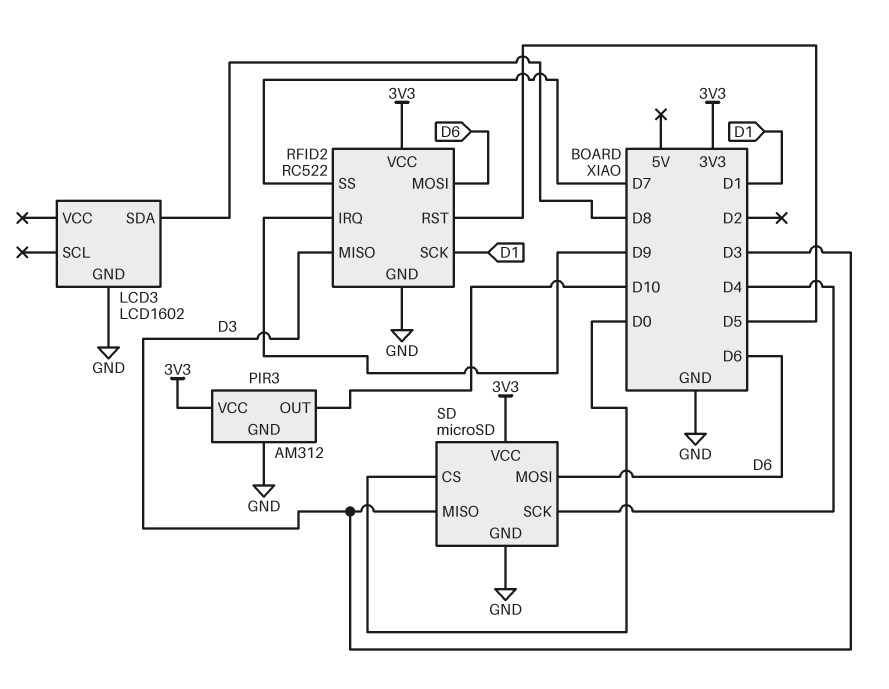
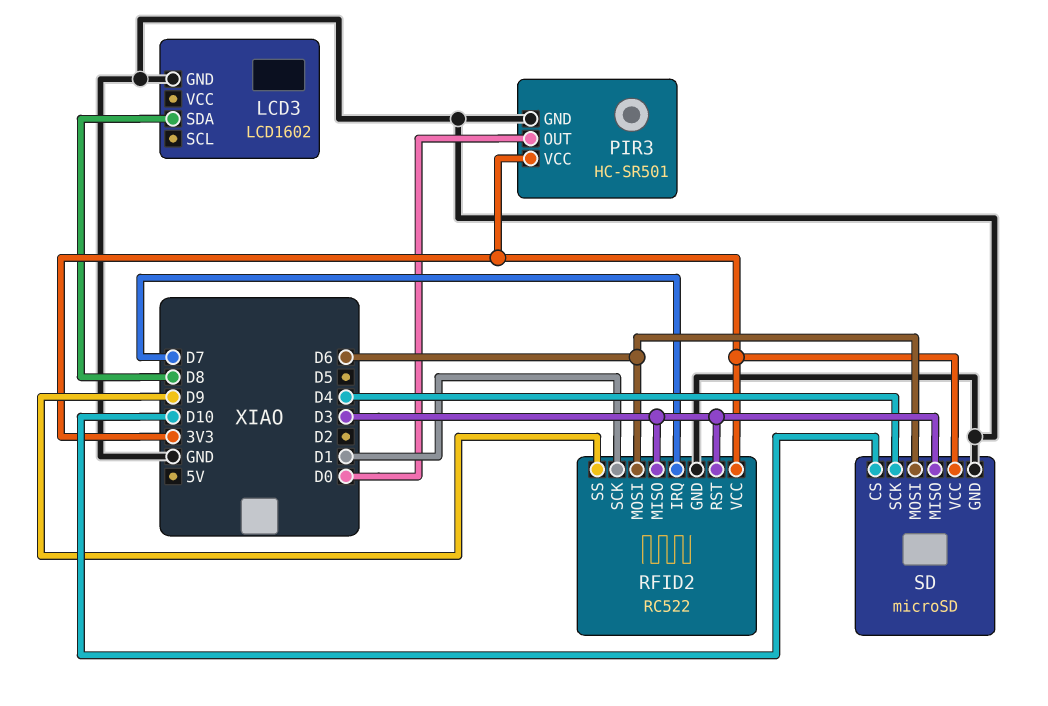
PIR3: AM312 -> HC-SR501
PIR3 pin OUT: D10 -> D0
RFID2 pin IRQ: D9 -> D7
RFID2 pin RST: D5 -> D3
RFID2 pin SS: D7 -> D9
SD pin CS: D0 -> D10

